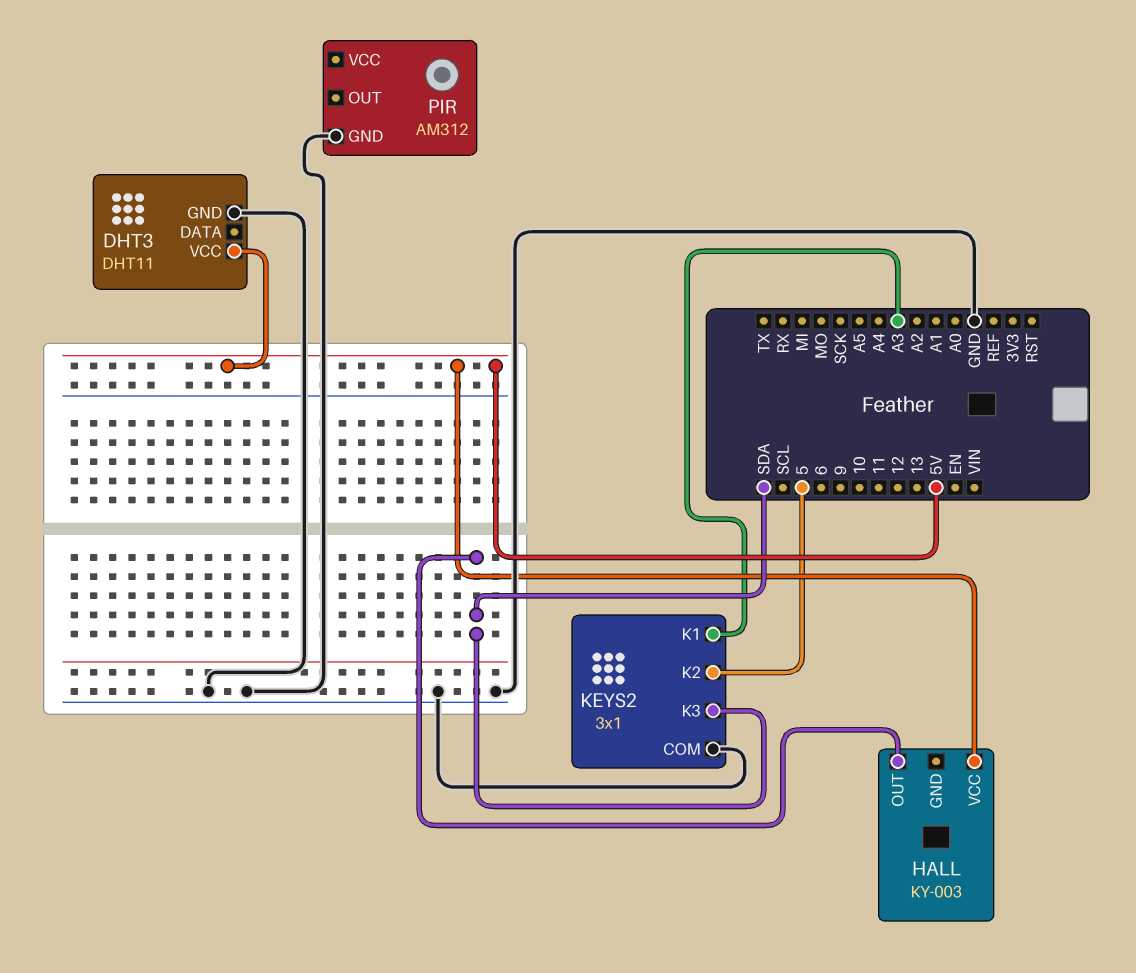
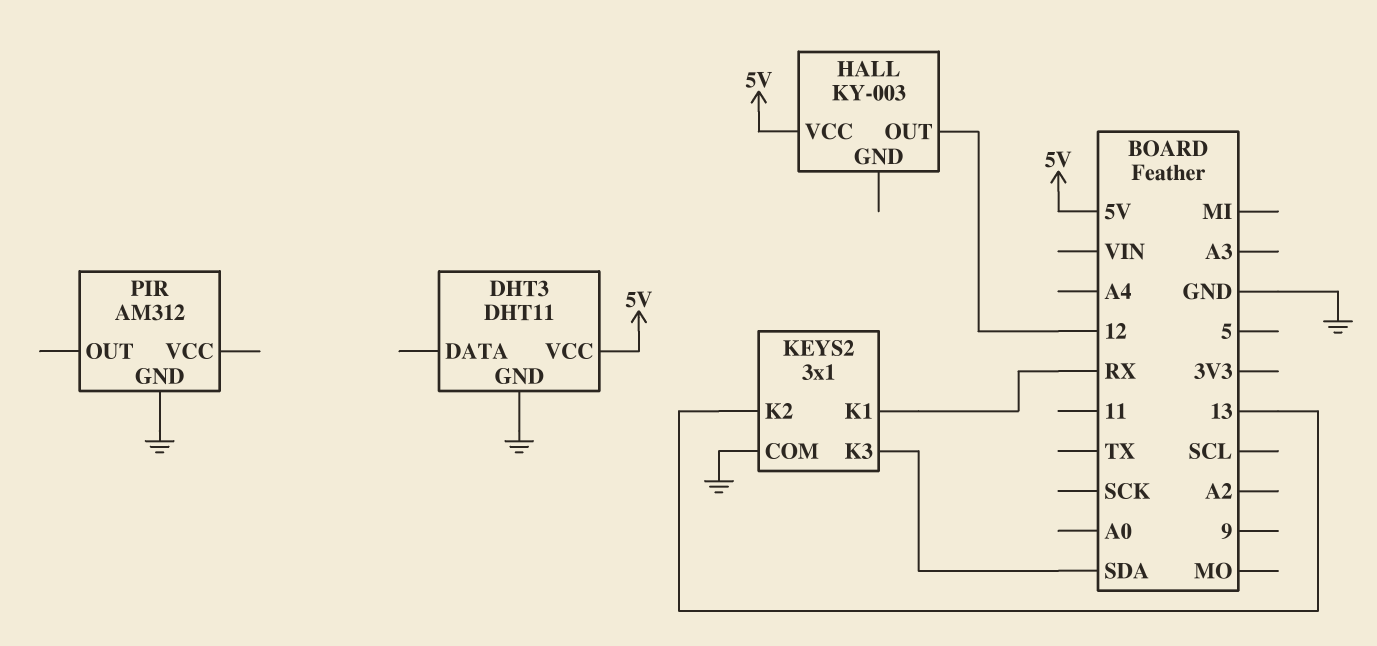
HALL pin OUT: SDA -> 12
KEYS2 pin K1: A3 -> RX
KEYS2 pin K2: 5 -> 13

